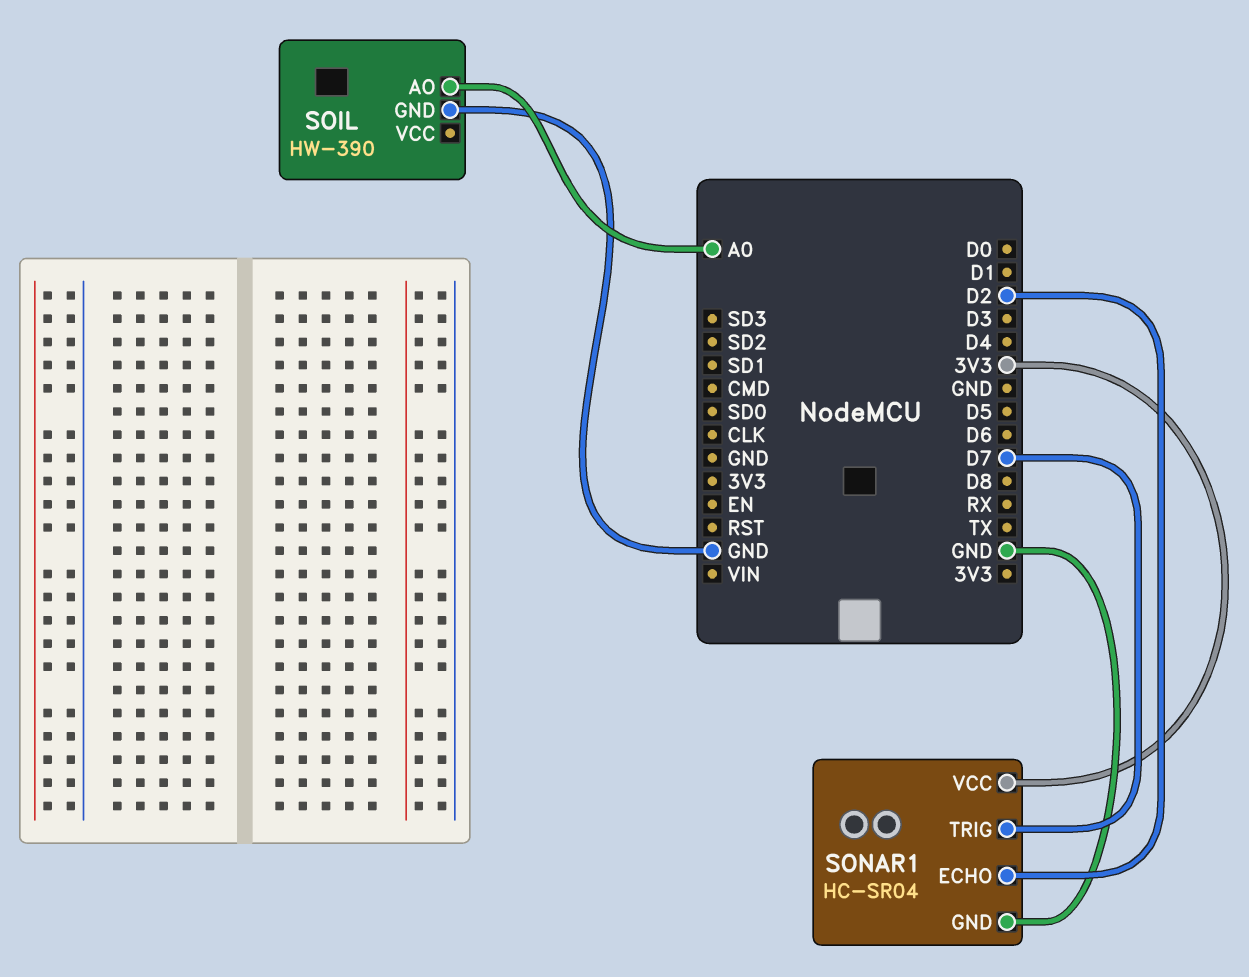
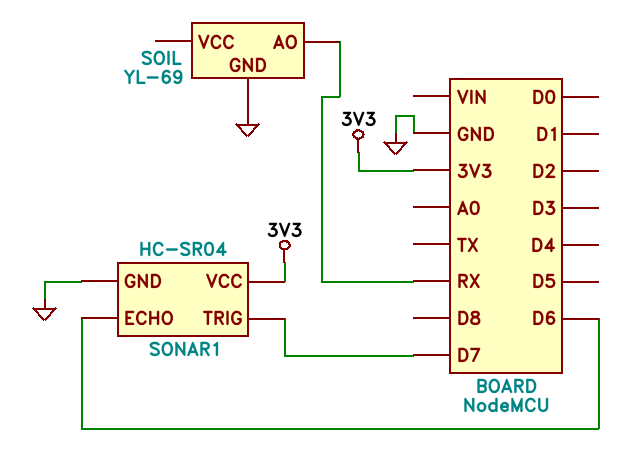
SOIL: HW-390 -> YL-69
SOIL pin AO: A0 -> RX
SONAR1 pin ECHO: D2 -> D6

